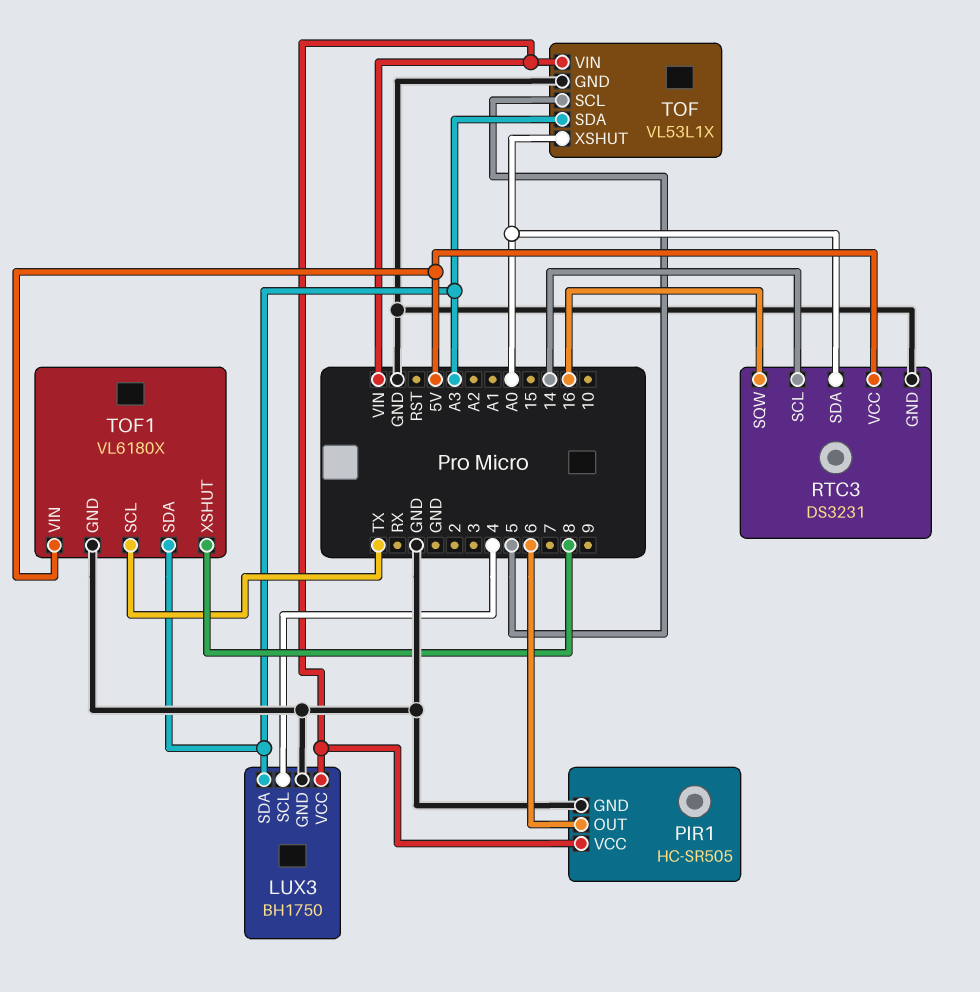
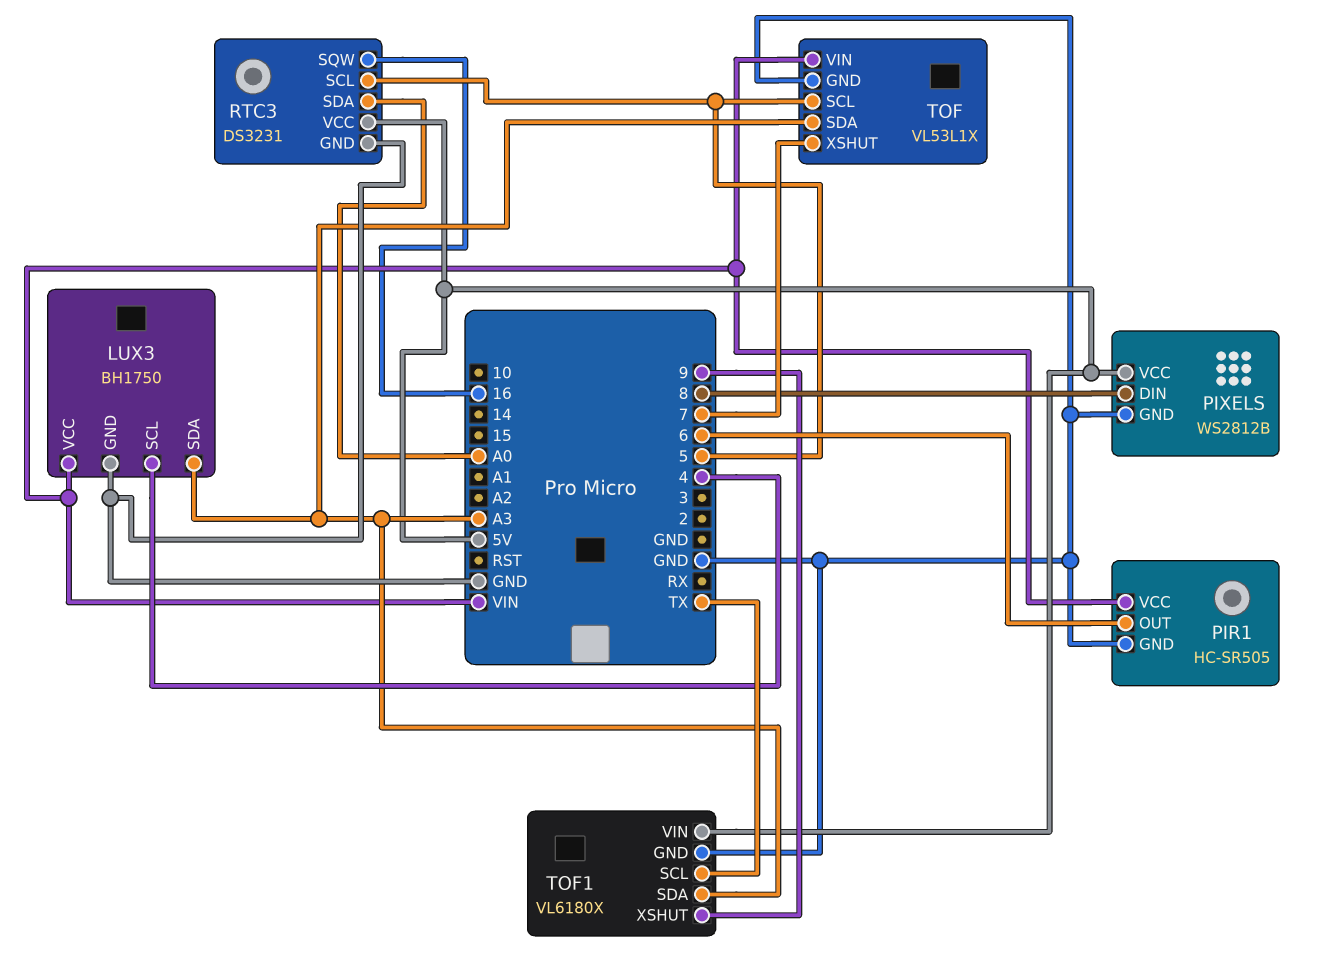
PIXELS: none -> WS2812B
PIXELS pin DIN: none -> 8
PIXELS pin GND: none -> GND
PIXELS pin VCC: none -> 5V
RTC3 pin SCL: 14 -> 5
TOF pin XSHUT: A0 -> 7
TOF1 pin XSHUT: 8 -> 9

